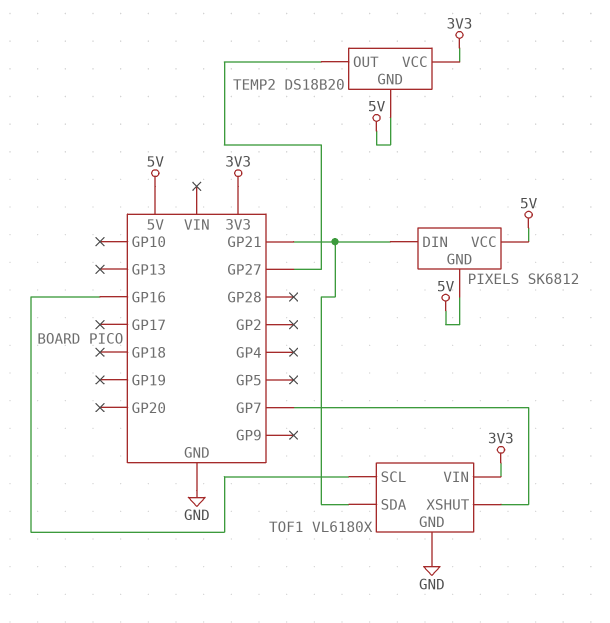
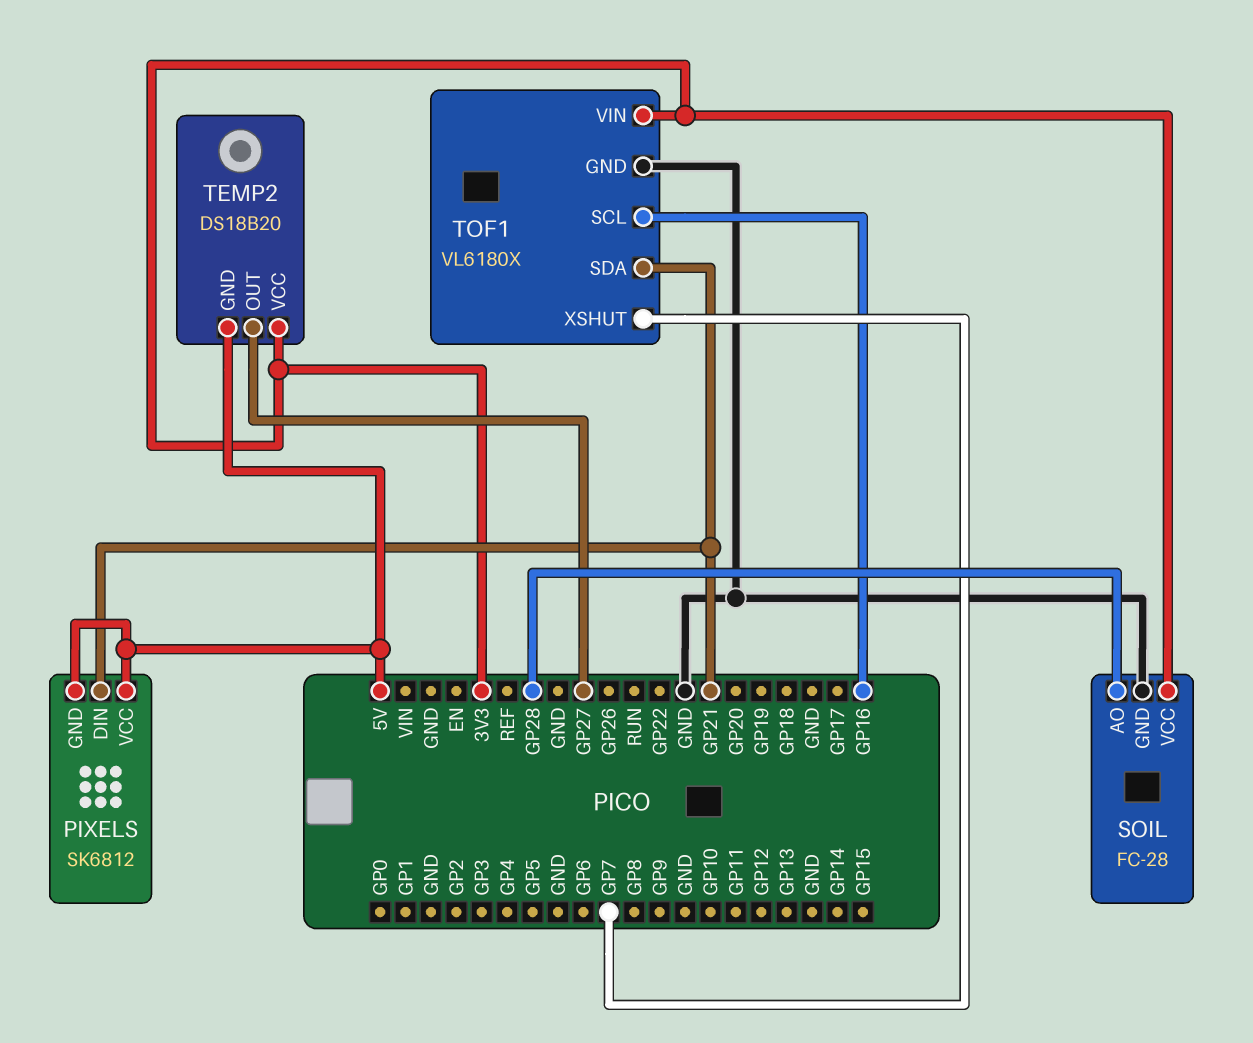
SOIL: none -> FC-28
SOIL pin AO: none -> GP28
SOIL pin GND: none -> GND
SOIL pin VCC: none -> 3V3

